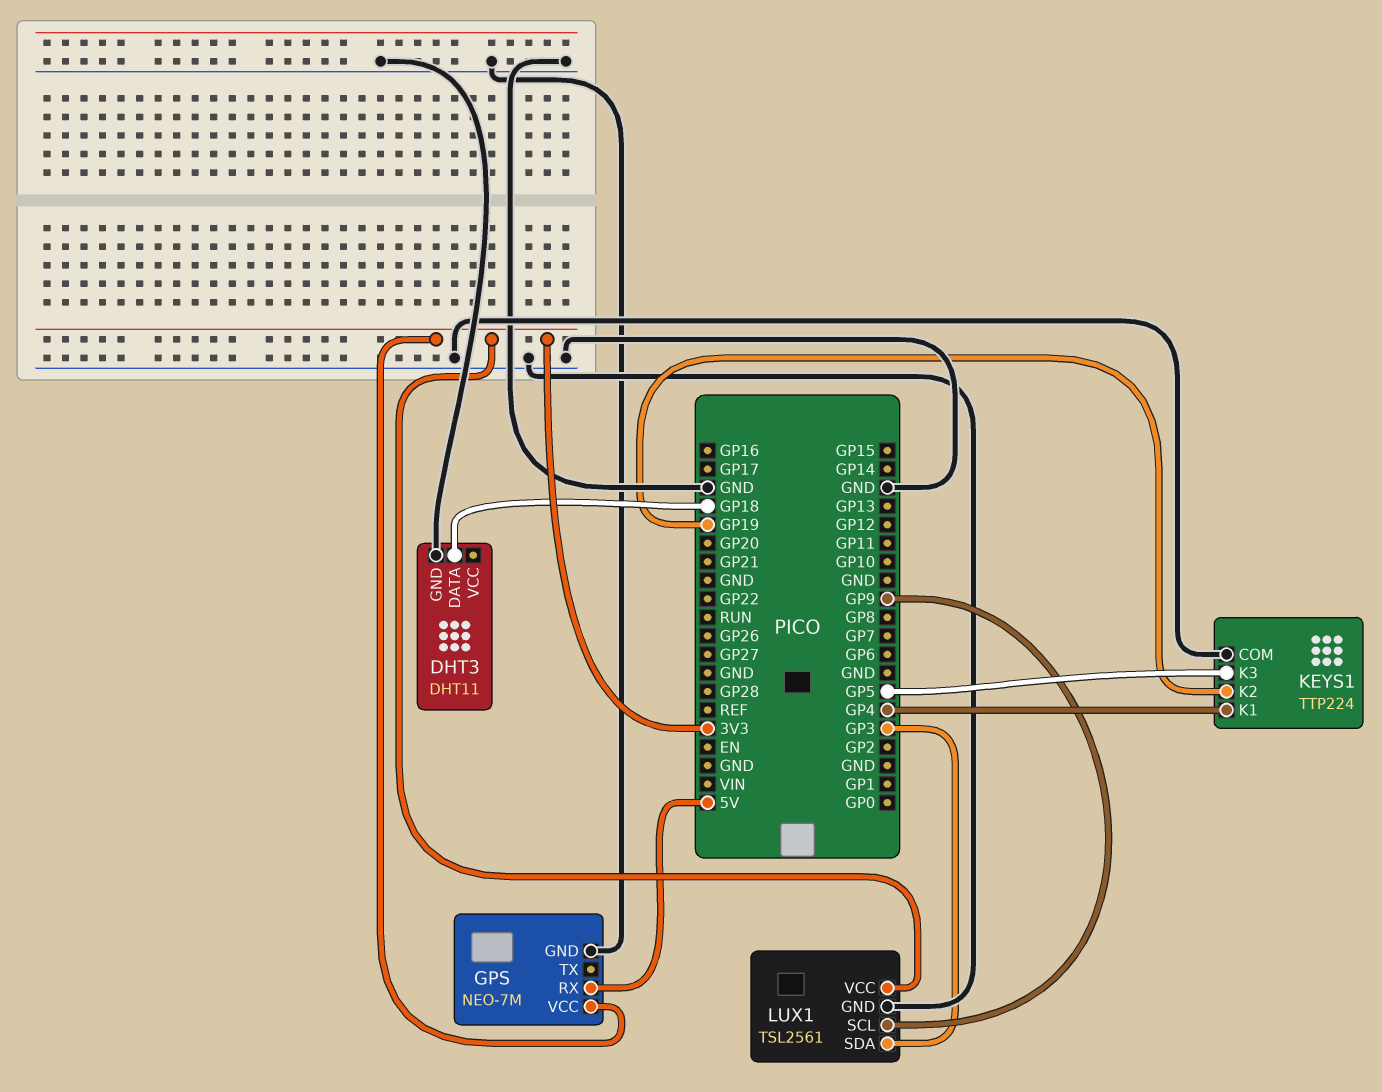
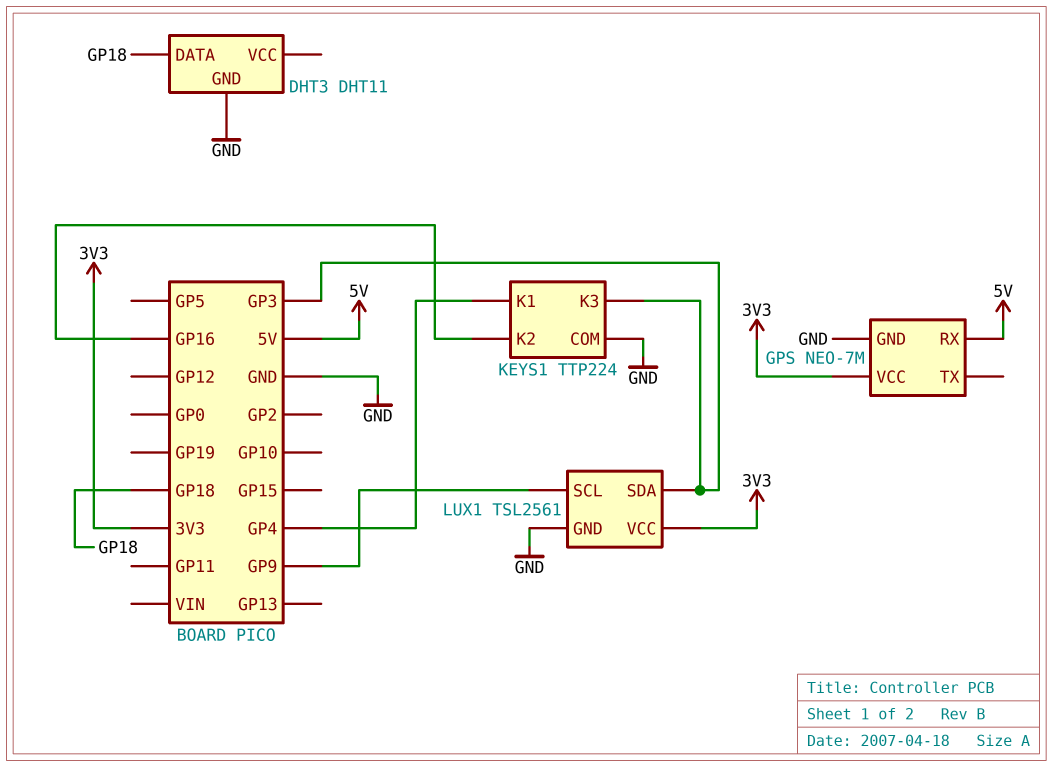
KEYS1 pin K2: GP19 -> GP16
KEYS1 pin K3: GP5 -> GP3

